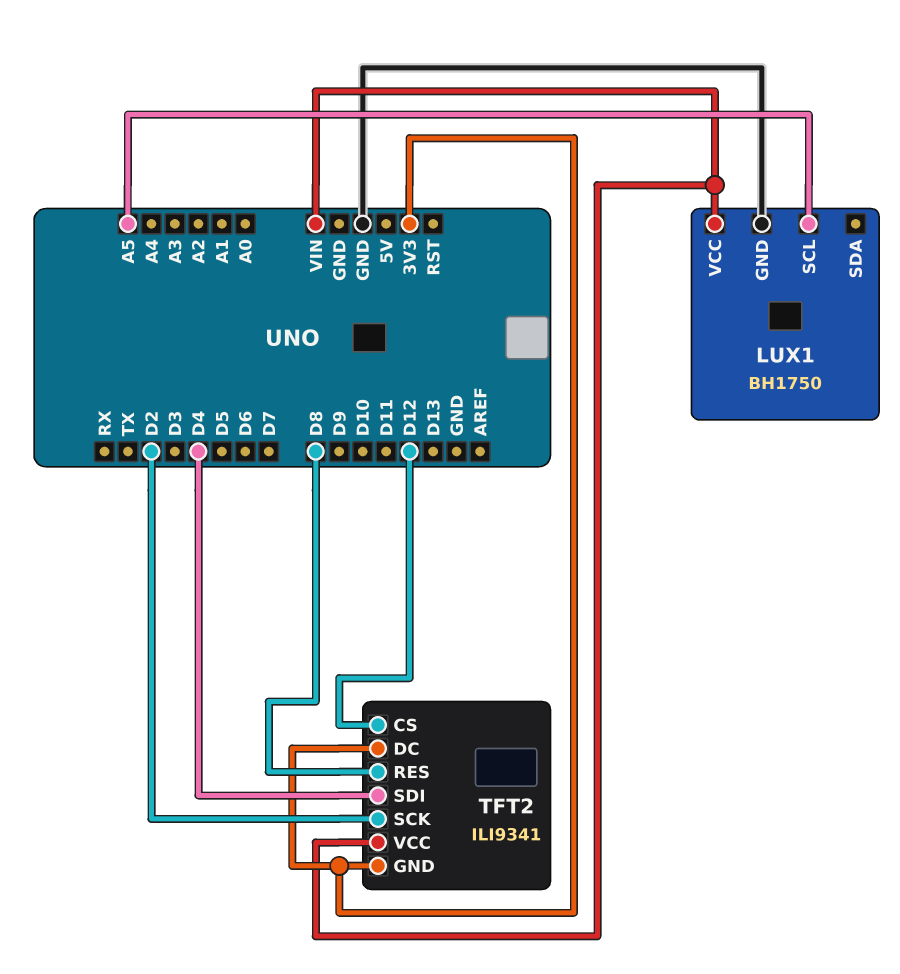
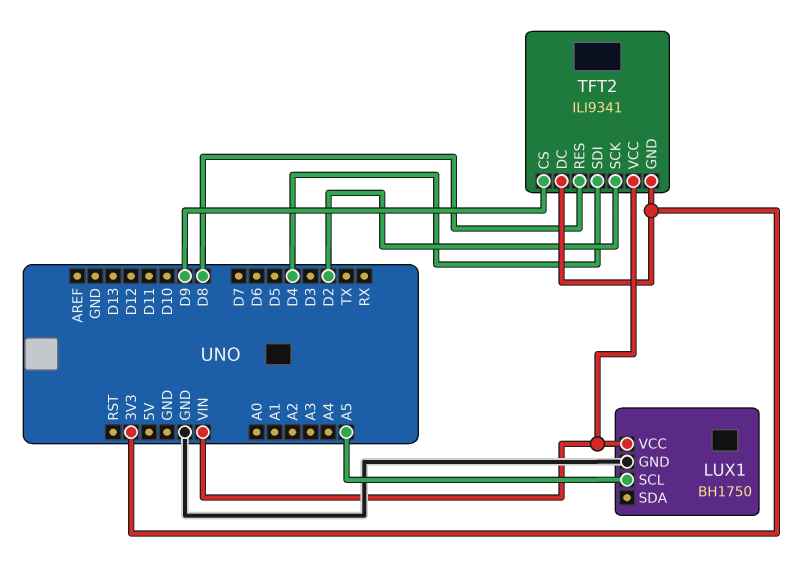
TFT2 pin CS: D12 -> D9

